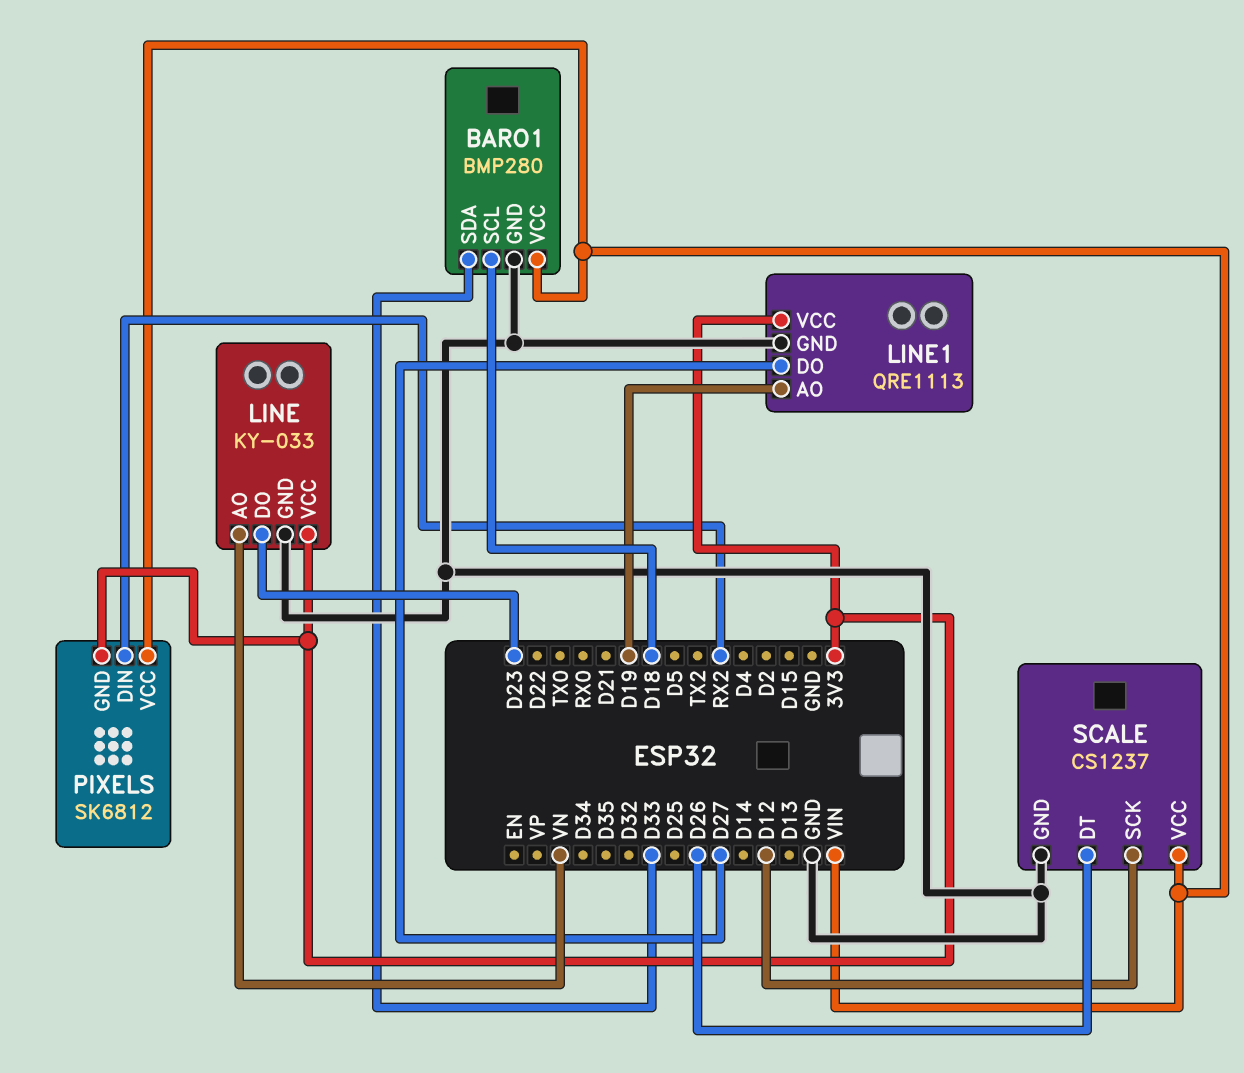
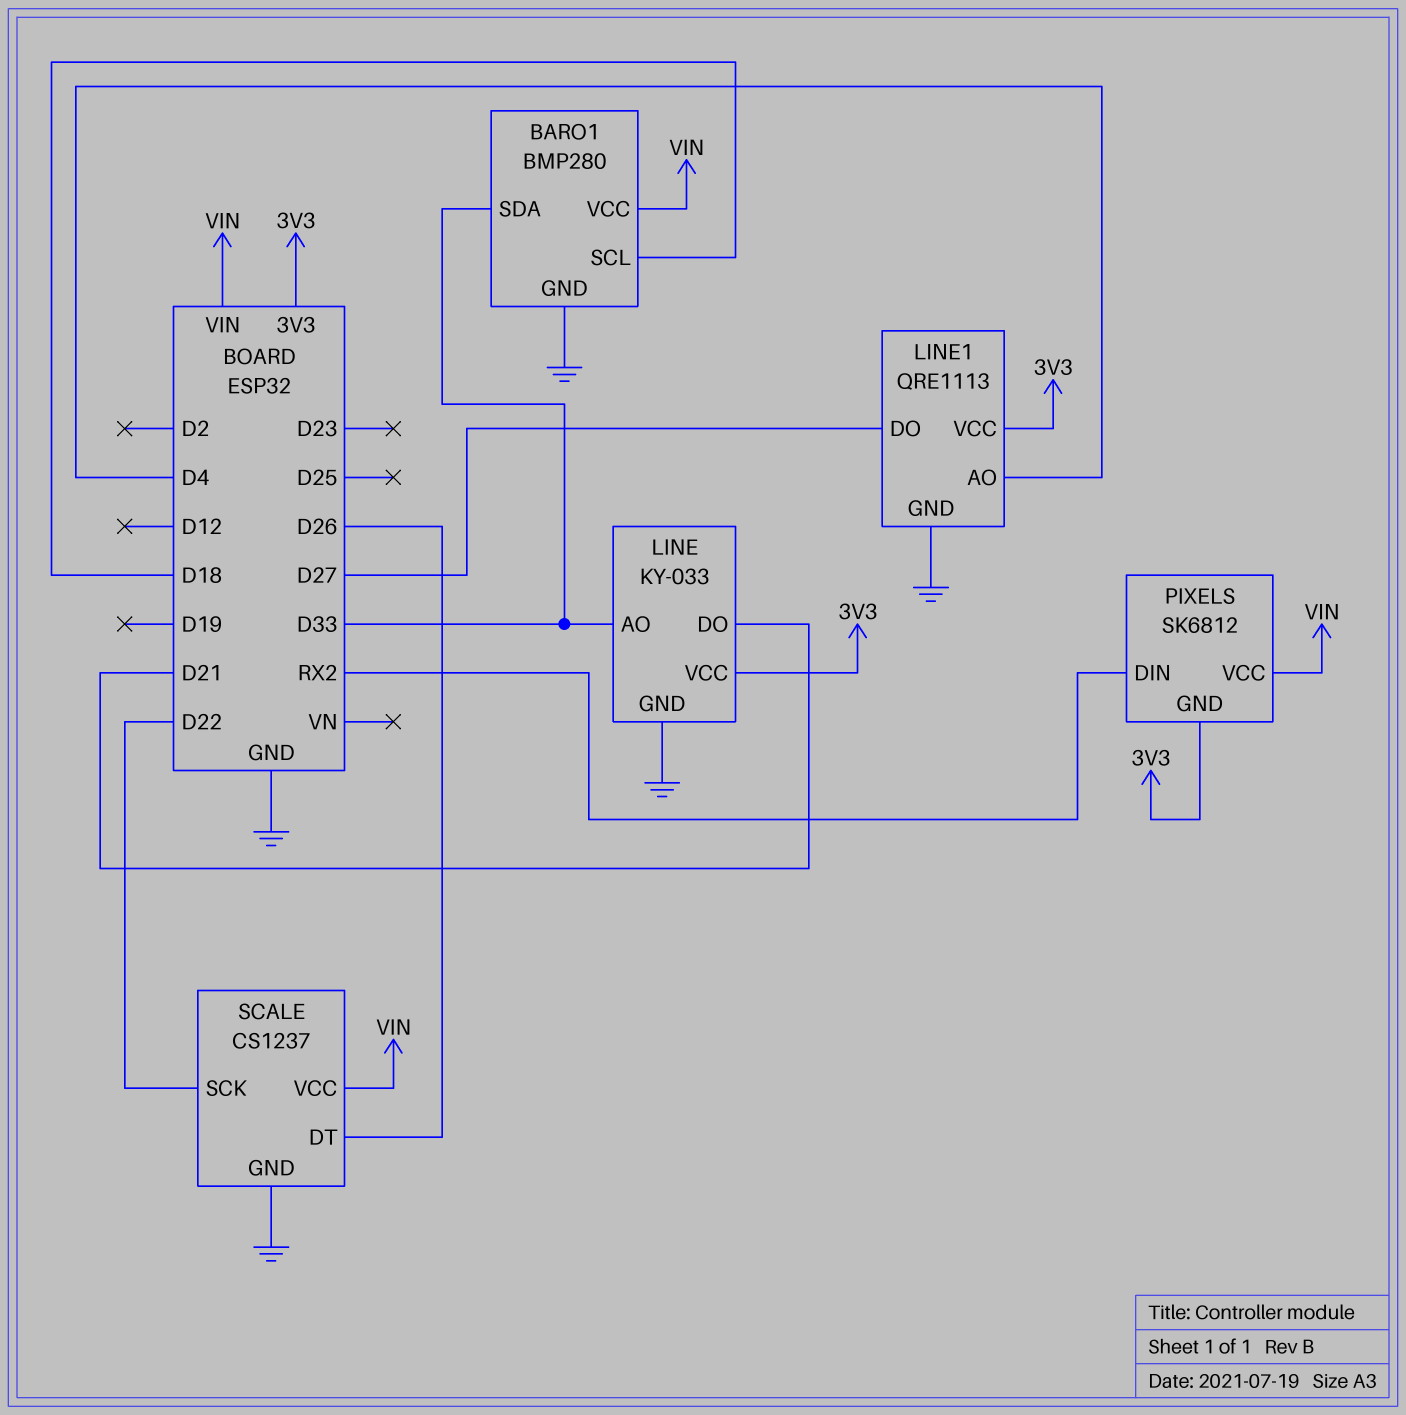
LINE pin AO: VN -> D33
LINE pin DO: D23 -> D21
LINE1 pin AO: D19 -> D4
SCALE pin SCK: D12 -> D22

